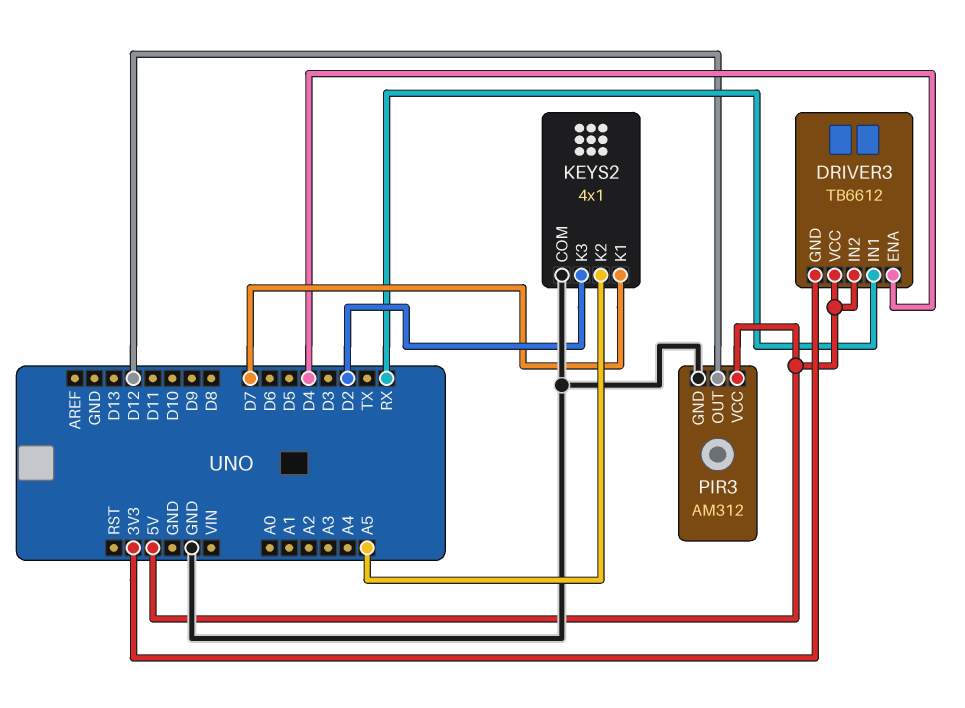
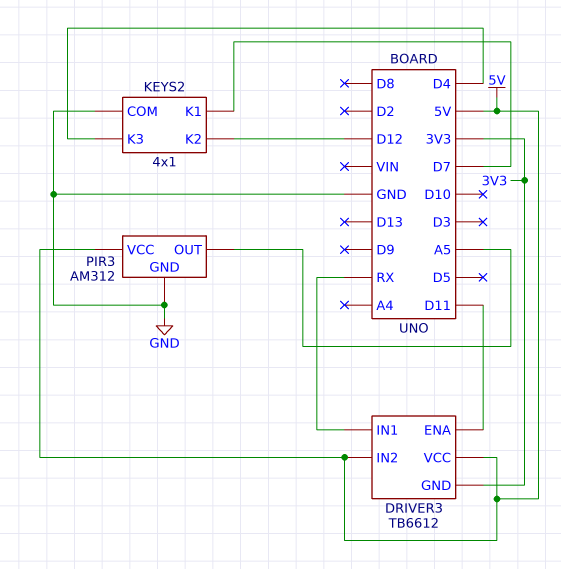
DRIVER3 pin ENA: D4 -> D11
KEYS2 pin K2: A5 -> D12
KEYS2 pin K3: D2 -> D4
PIR3 pin OUT: D12 -> A5

